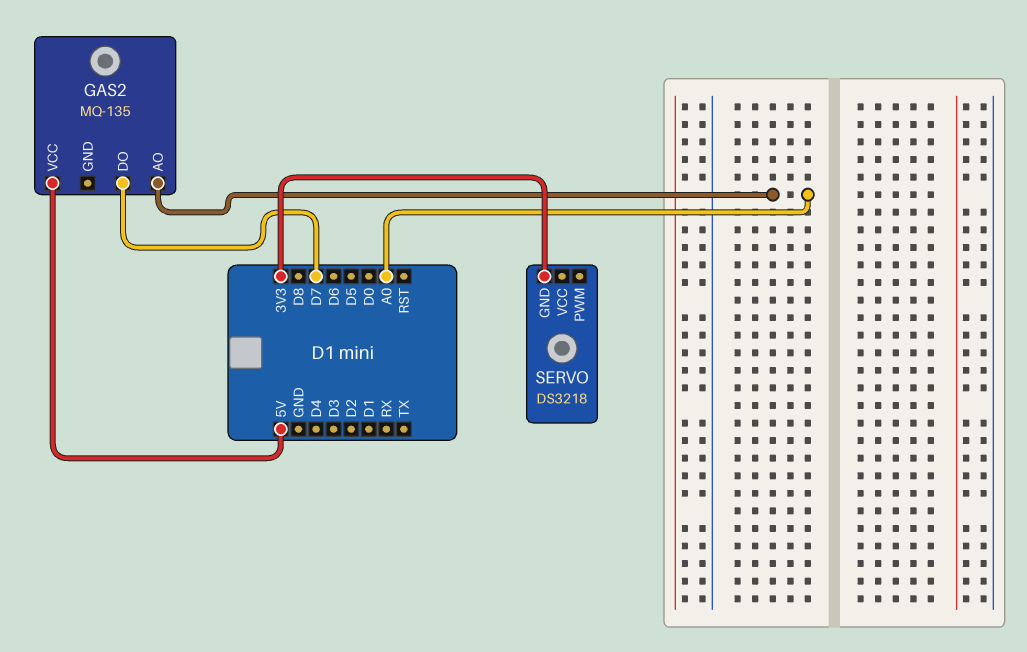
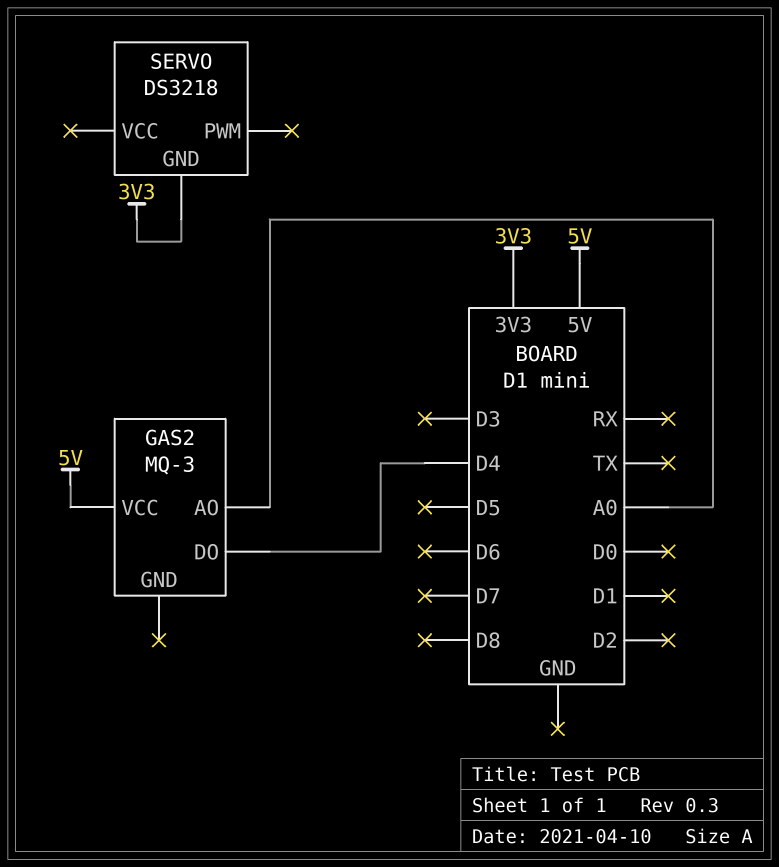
GAS2: MQ-135 -> MQ-3
GAS2 pin DO: D7 -> D4

